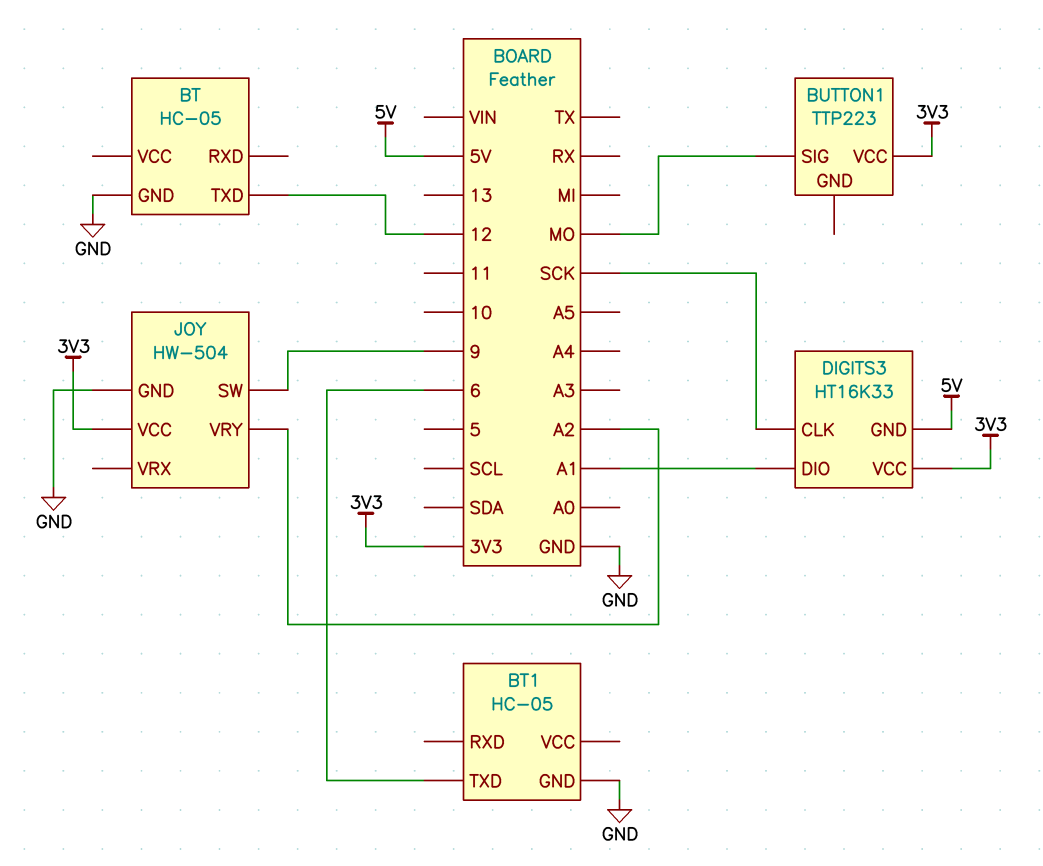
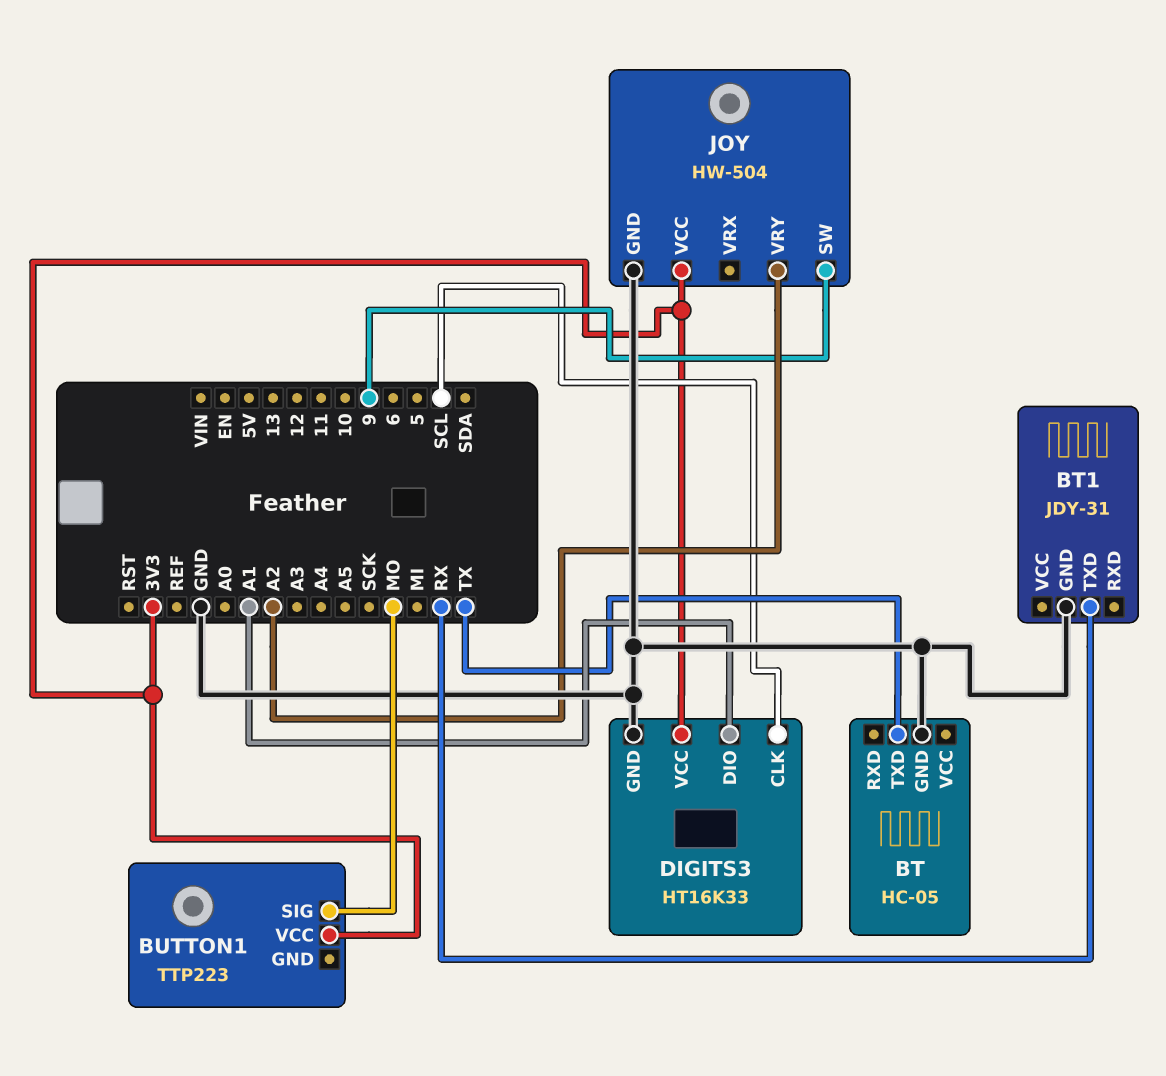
BT pin TXD: 12 -> TX
BT1: HC-05 -> JDY-31
BT1 pin TXD: 6 -> RX
DIGITS3 pin CLK: SCK -> SCL
DIGITS3 pin GND: 5V -> GND

